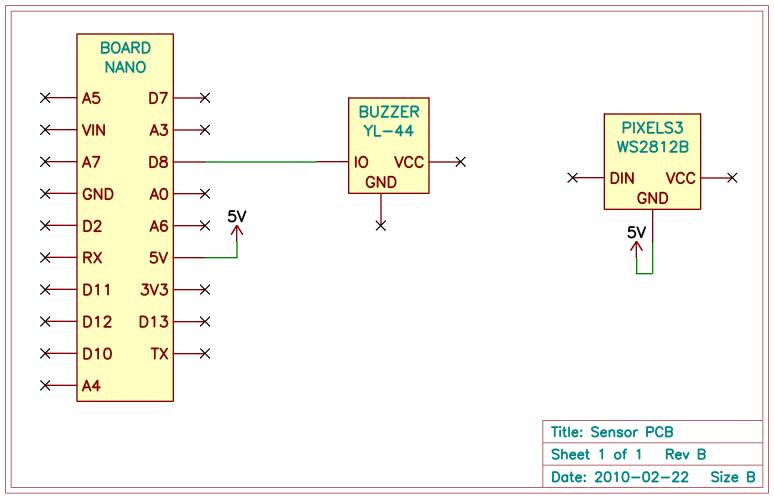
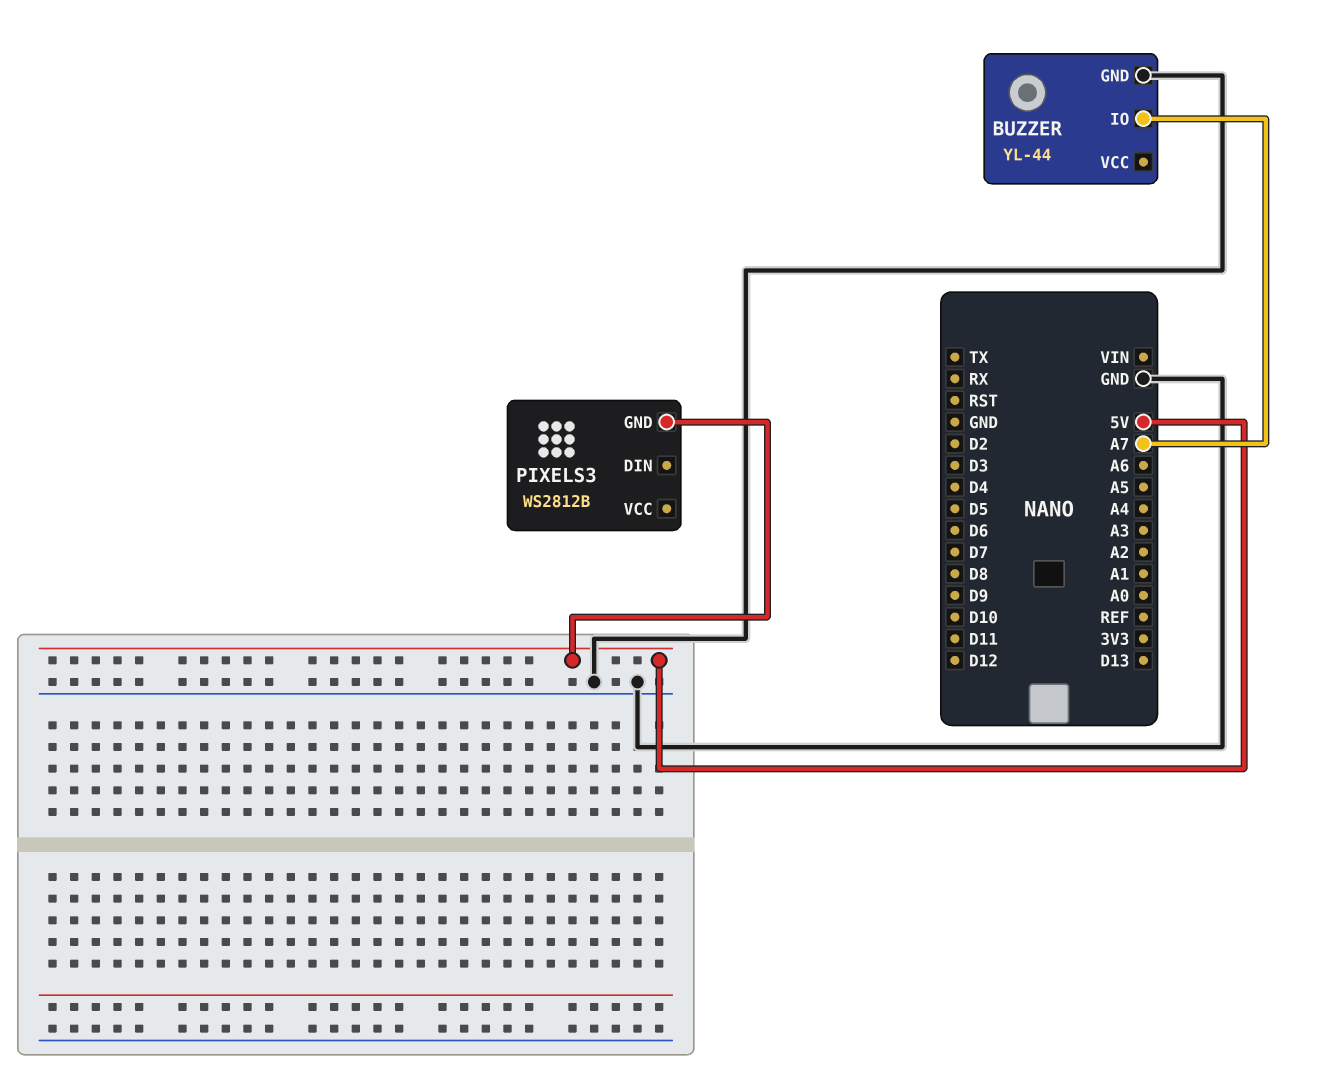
BUZZER pin GND: none -> GND
BUZZER pin IO: D8 -> A7

